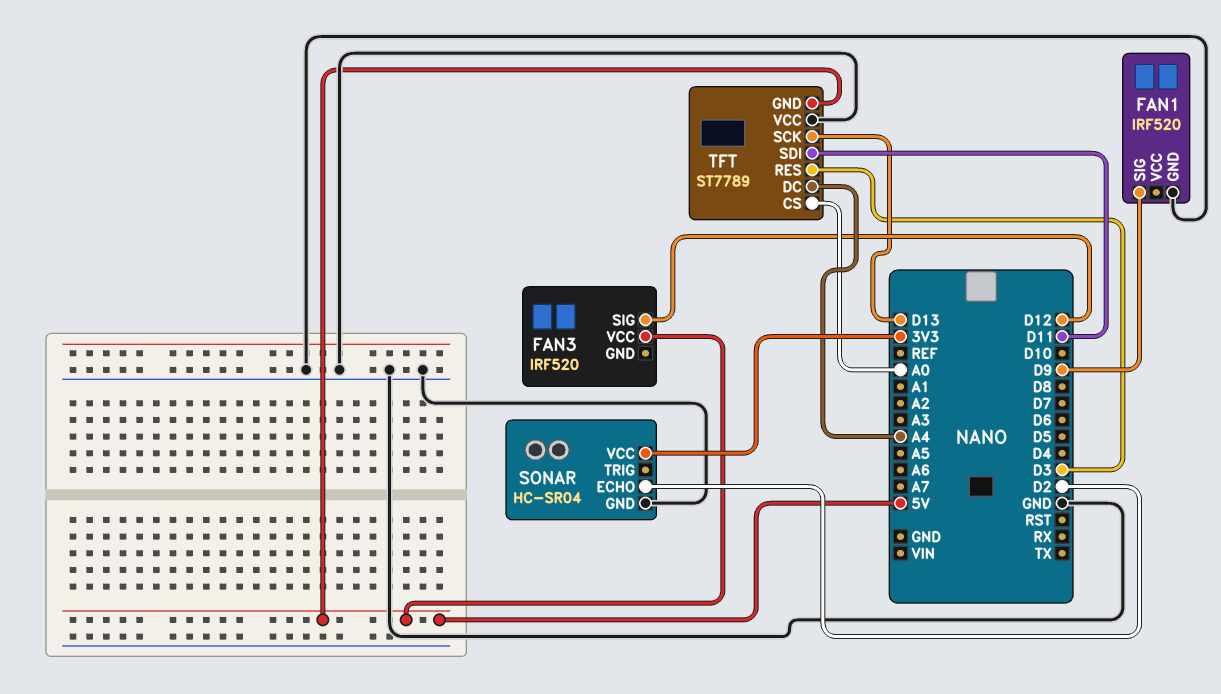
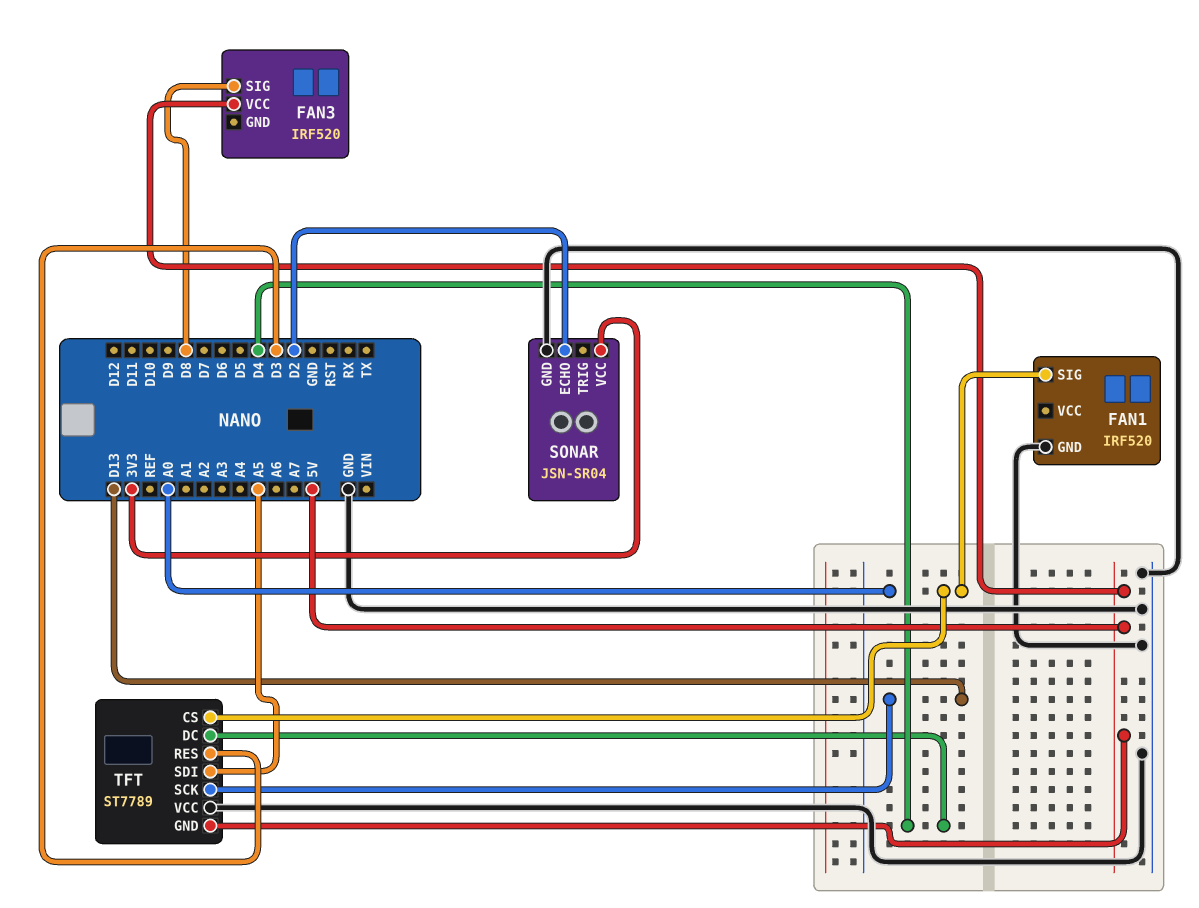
FAN1 pin SIG: D9 -> A0
FAN3 pin SIG: D12 -> D8
SONAR: HC-SR04 -> JSN-SR04
TFT pin DC: A4 -> D4
TFT pin SDI: D11 -> A5

